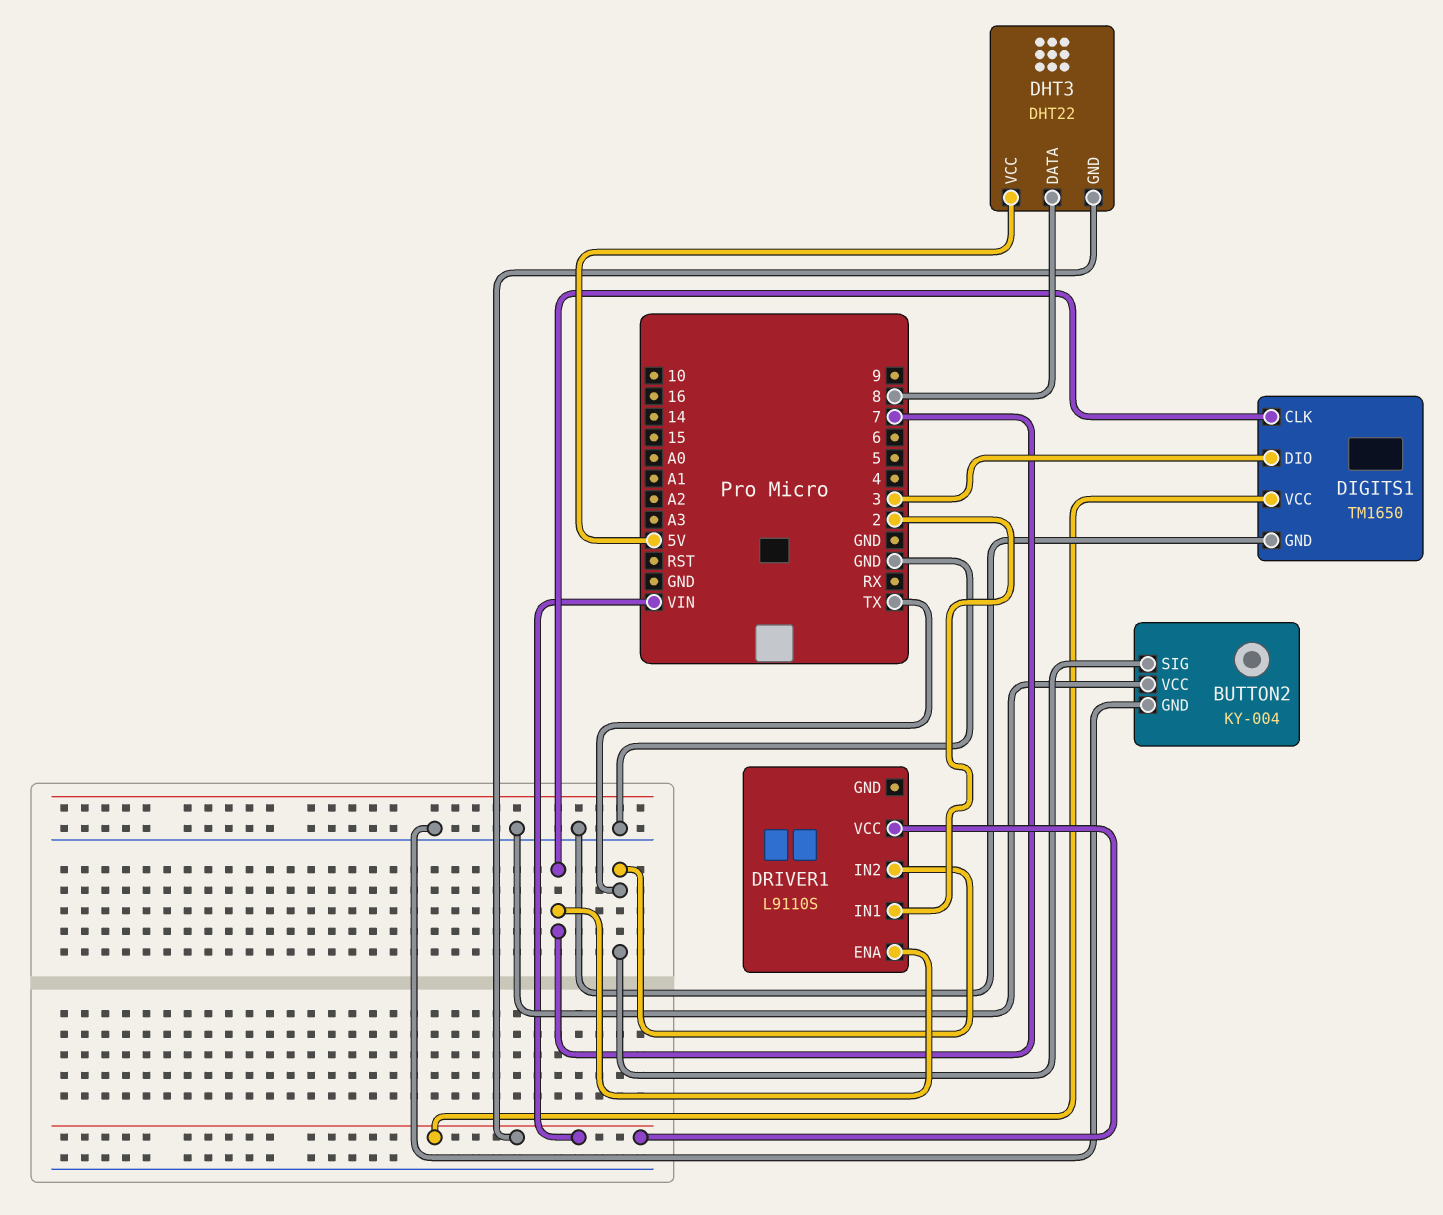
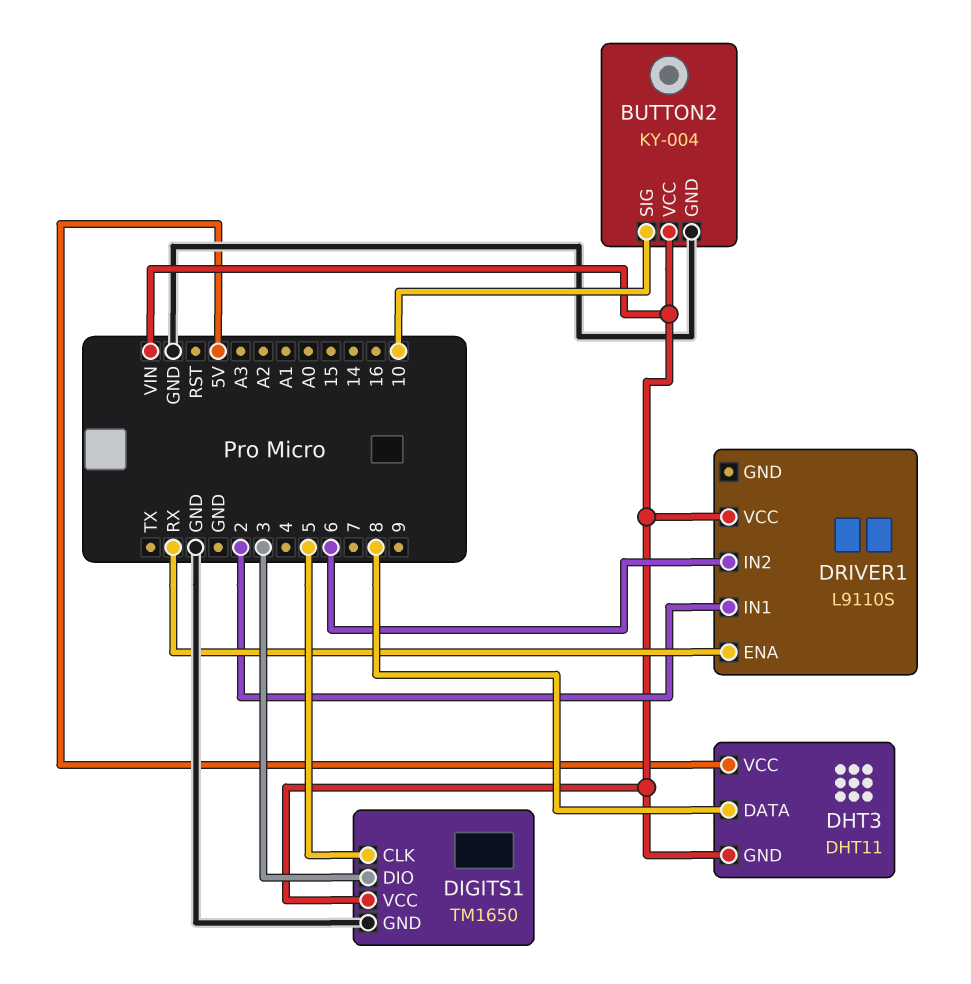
BUTTON2 pin SIG: TX -> 10
BUTTON2 pin VCC: GND -> VIN
DHT3: DHT22 -> DHT11
DIGITS1 pin CLK: 7 -> 5
DRIVER1 pin ENA: 7 -> RX
DRIVER1 pin IN2: TX -> 6

